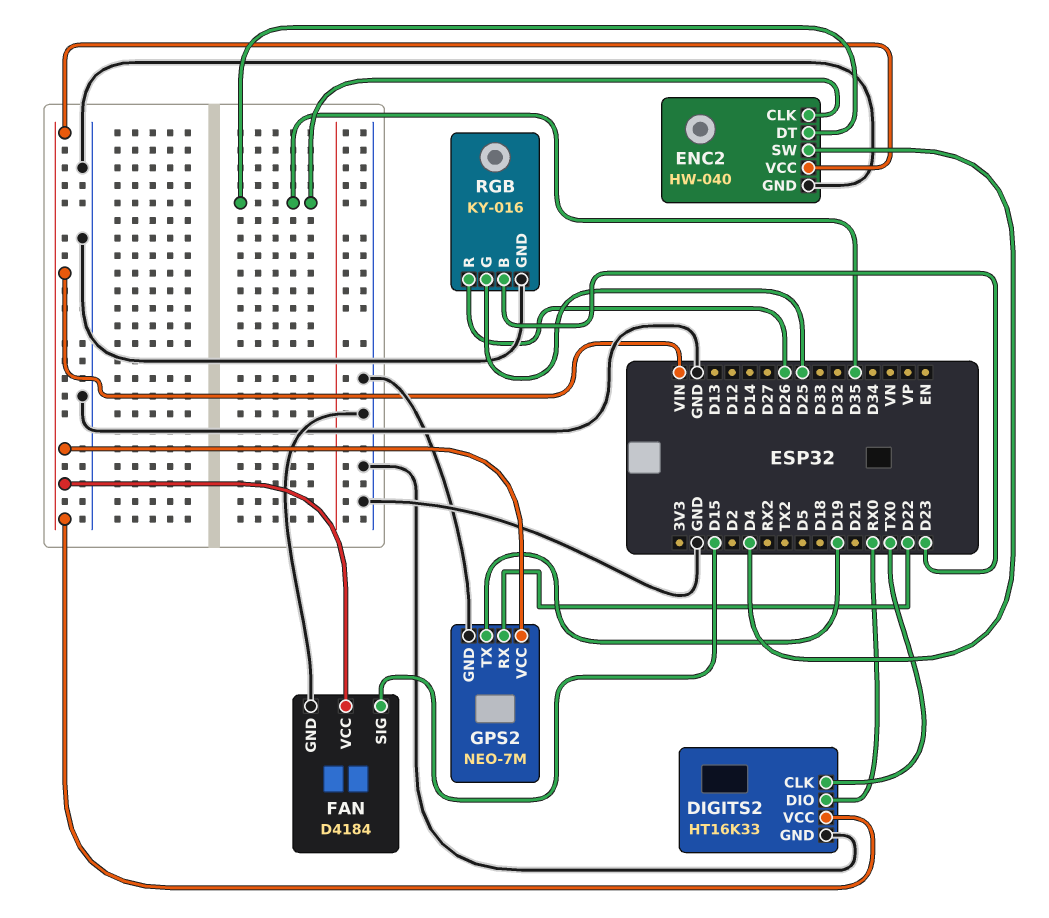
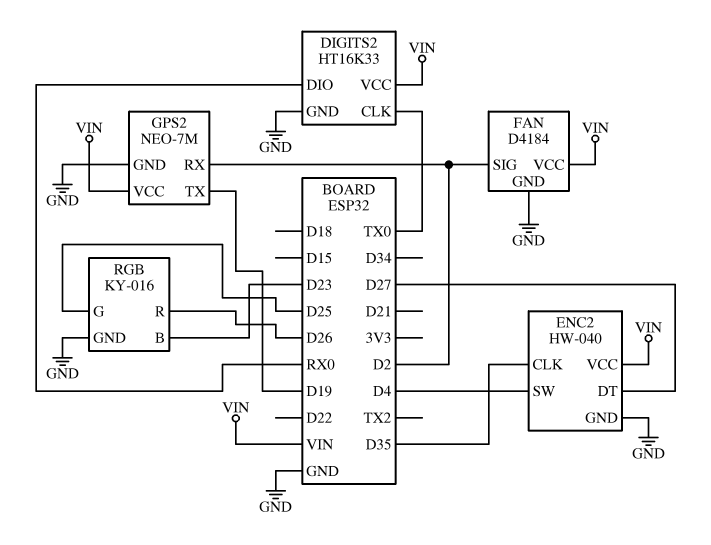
ENC2 pin DT: D35 -> D27
FAN pin SIG: D15 -> D2
GPS2 pin RX: D22 -> D2

